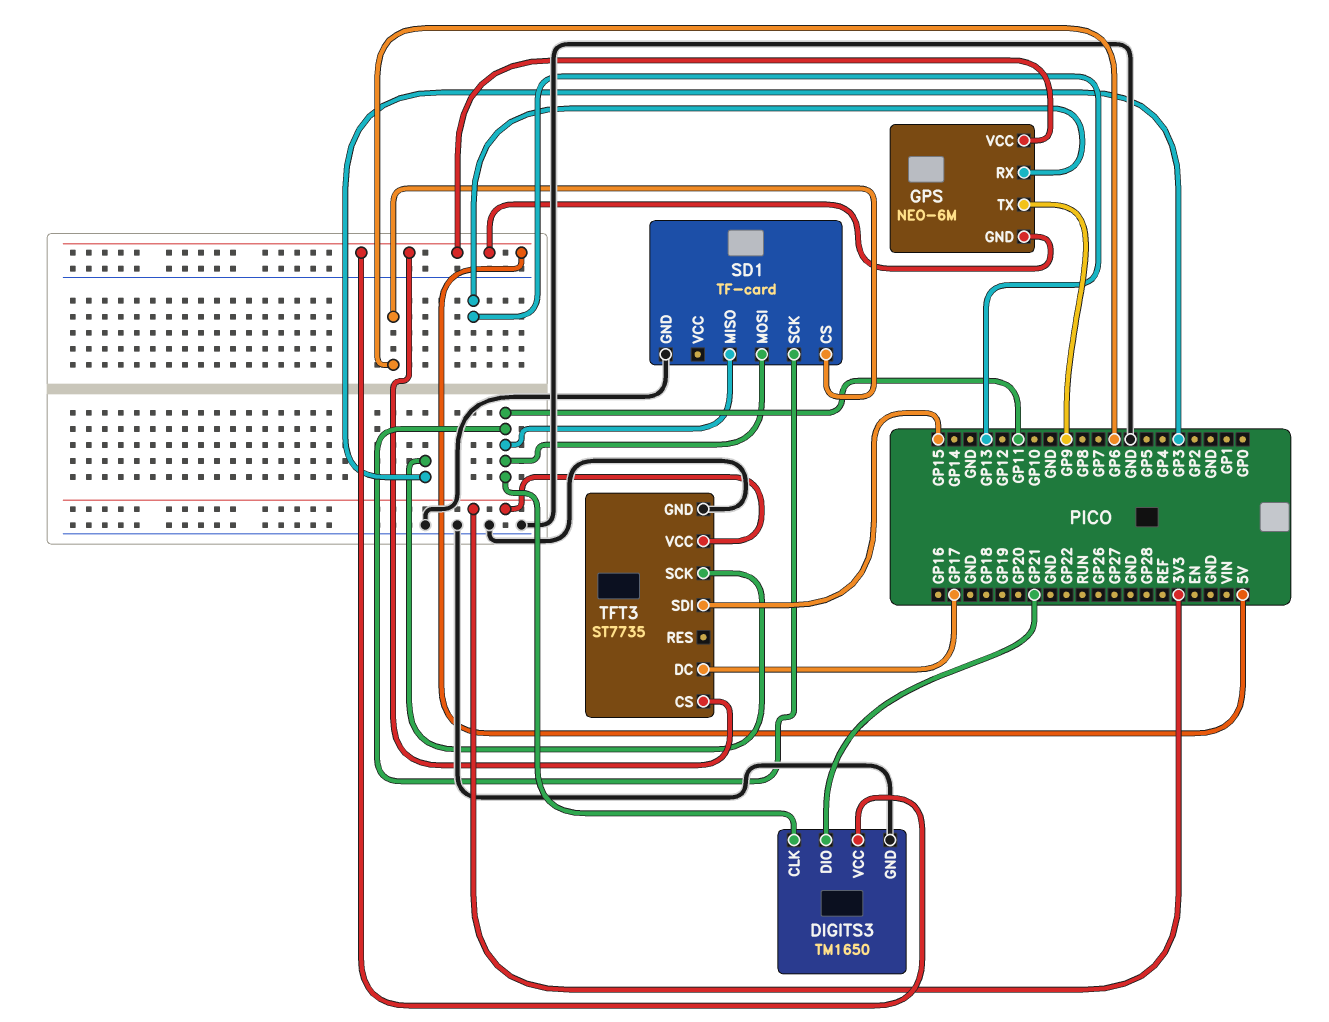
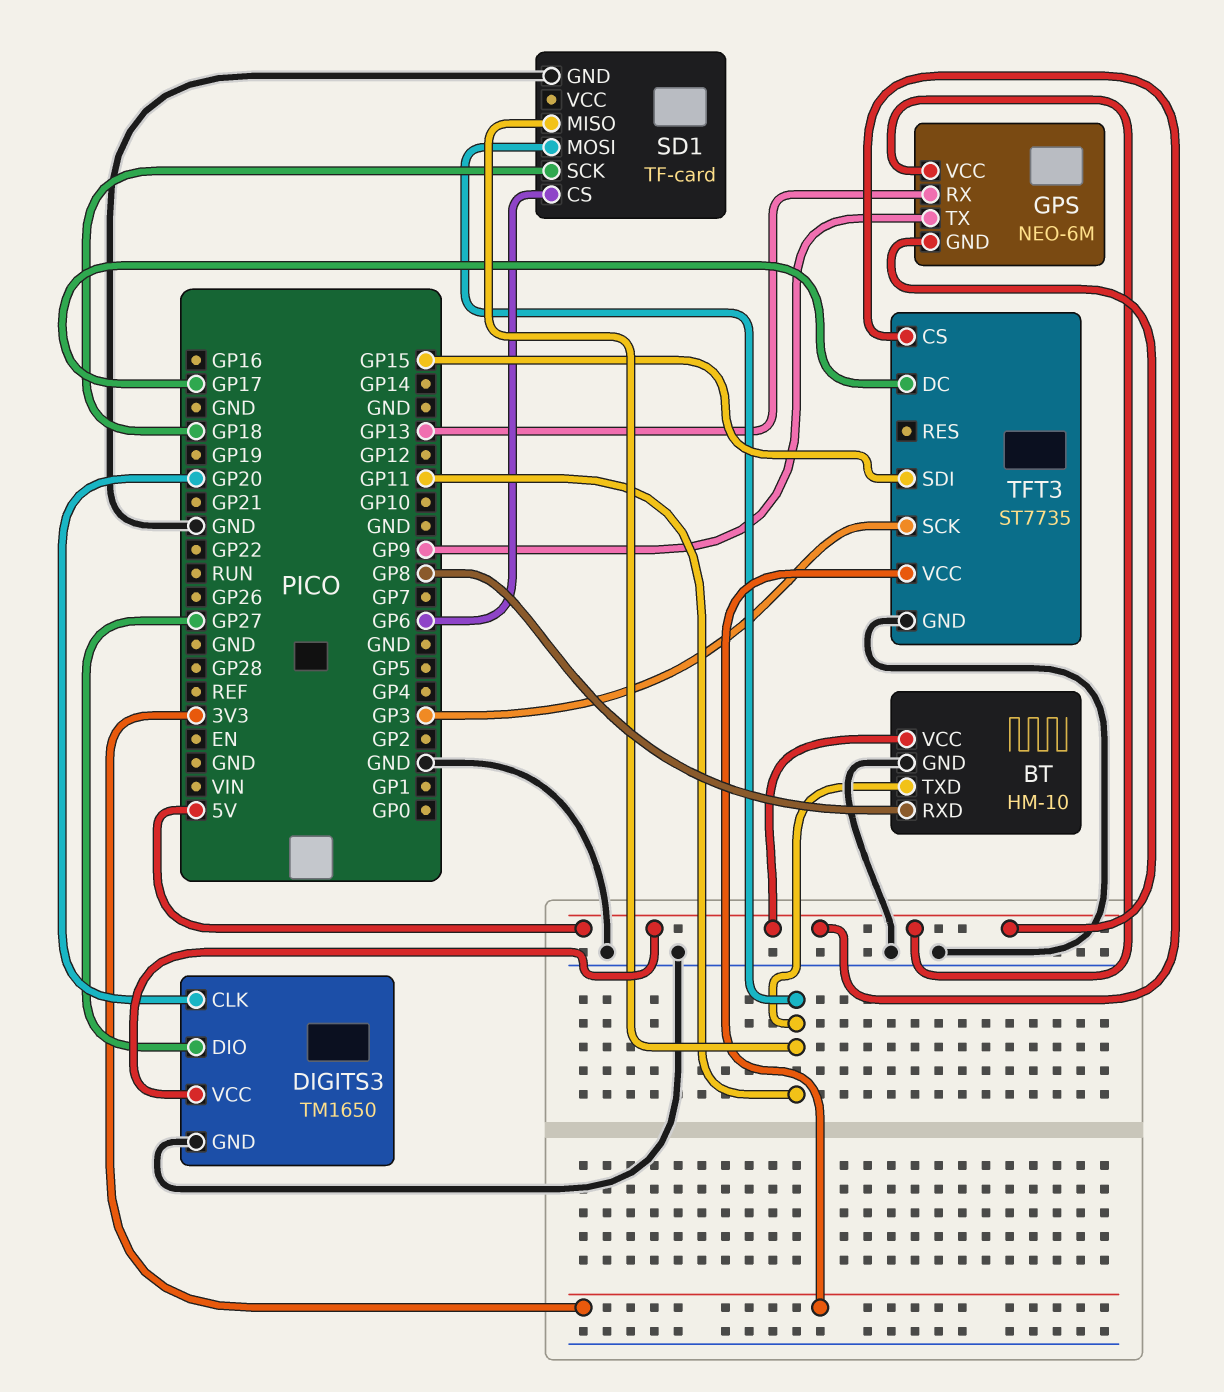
BT: none -> HM-10
BT pin GND: none -> GND
BT pin RXD: none -> GP8
BT pin TXD: none -> GP11
BT pin VCC: none -> 5V
DIGITS3 pin CLK: GP11 -> GP20
DIGITS3 pin DIO: GP21 -> GP27
SD1 pin SCK: GP11 -> GP18

